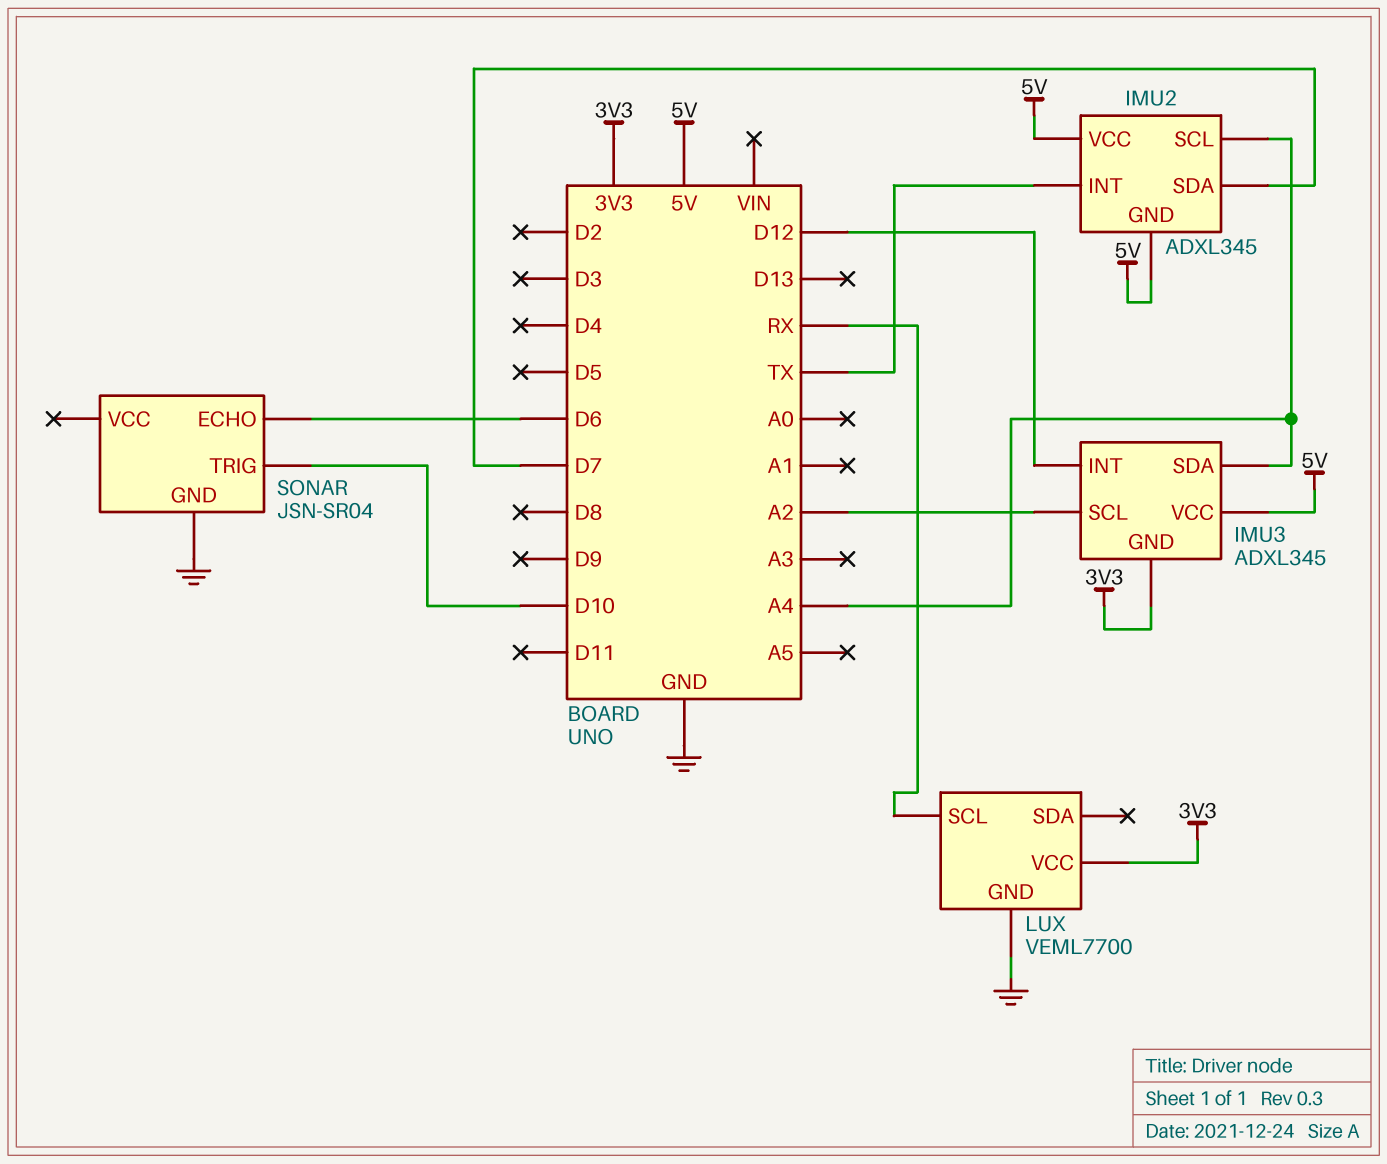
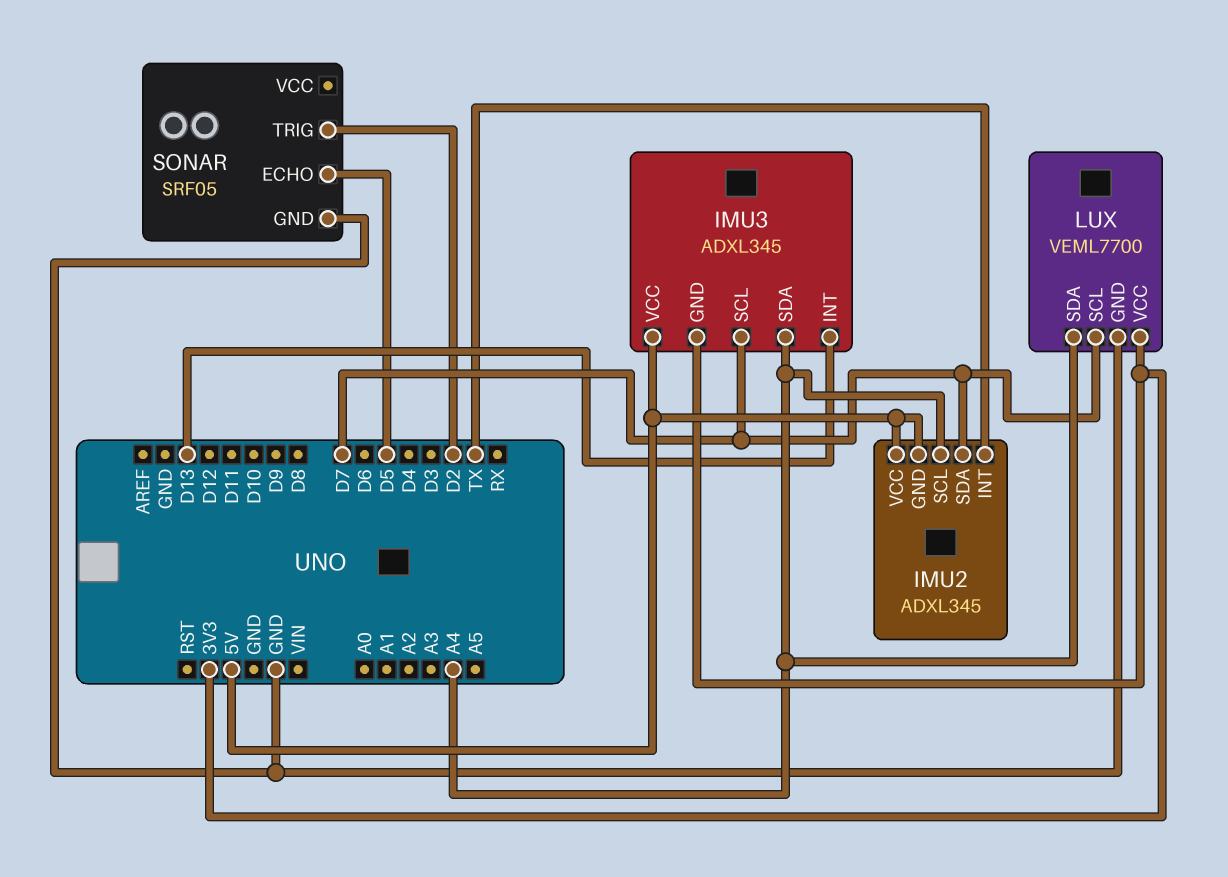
IMU3 pin INT: D12 -> D13
IMU3 pin SCL: A2 -> D7
LUX pin SCL: RX -> D7
LUX pin SDA: none -> A4
SONAR: JSN-SR04 -> SRF05
SONAR pin ECHO: D6 -> D5
SONAR pin TRIG: D10 -> D2

